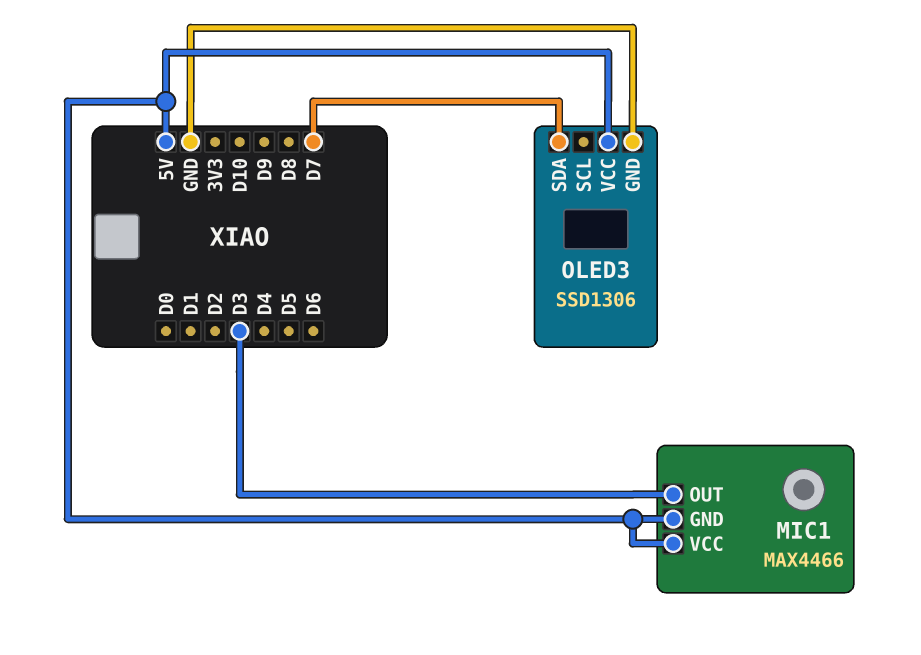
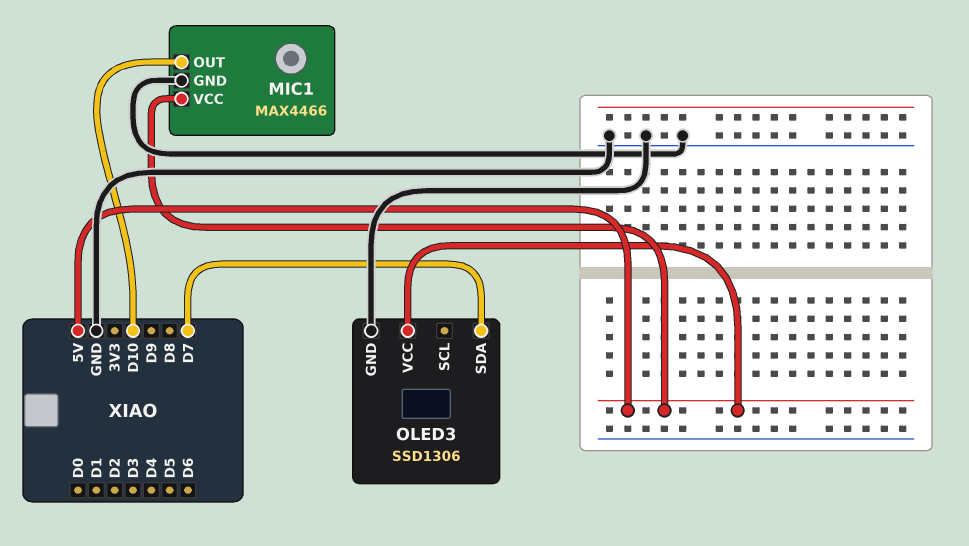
MIC1 pin GND: 5V -> GND
MIC1 pin OUT: D3 -> D10

